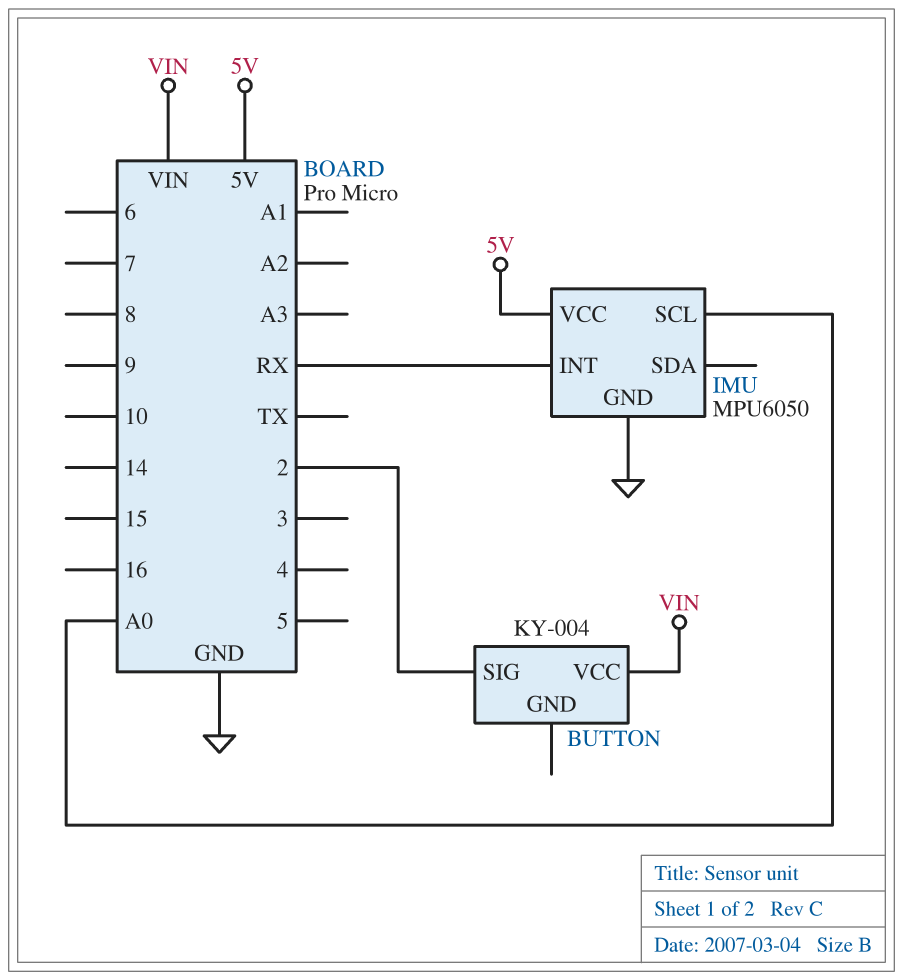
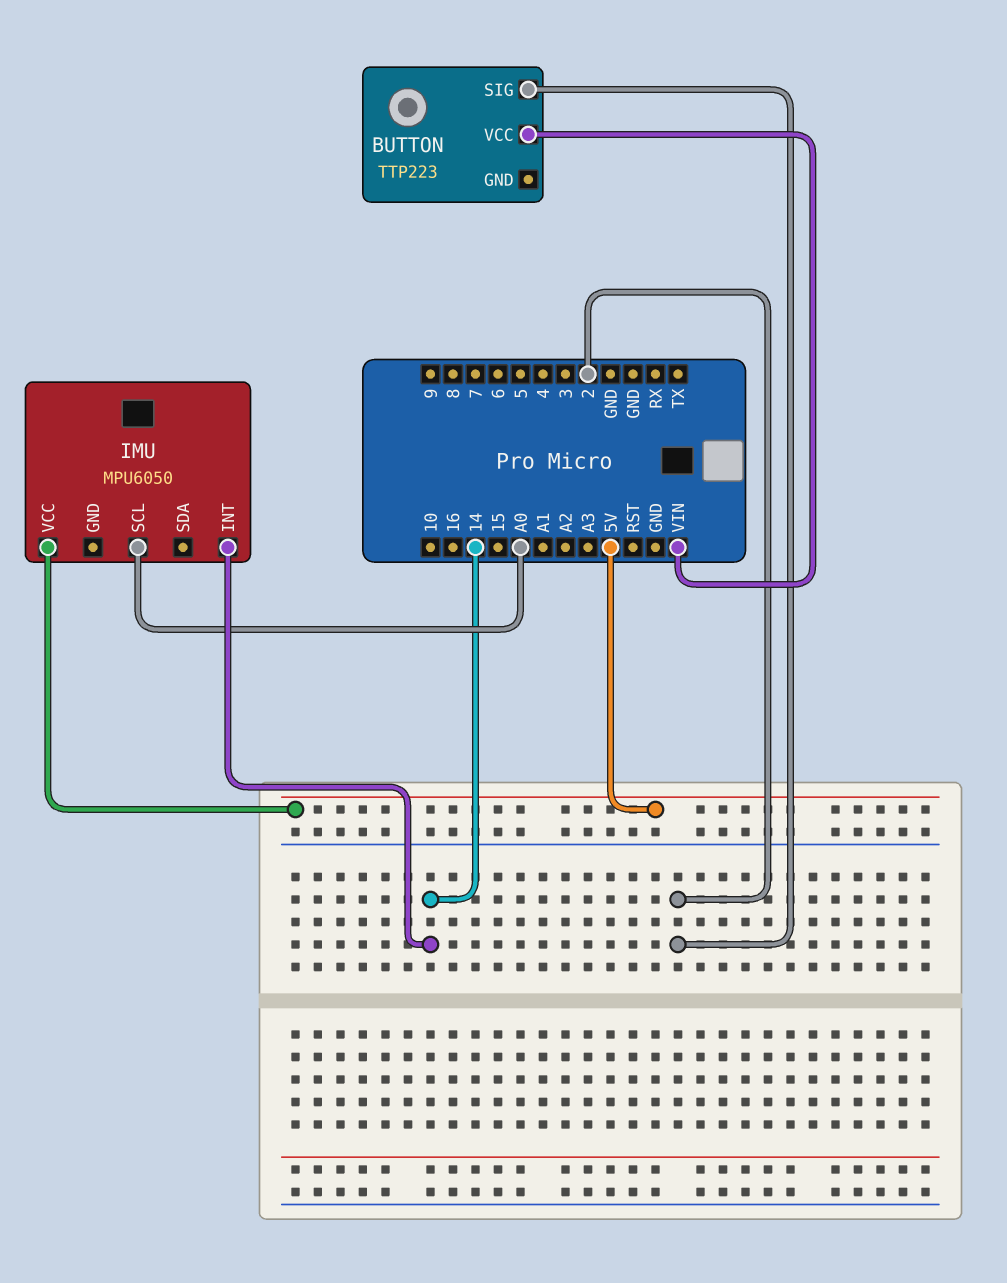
BUTTON: KY-004 -> TTP223
IMU pin GND: GND -> none
IMU pin INT: RX -> 14

